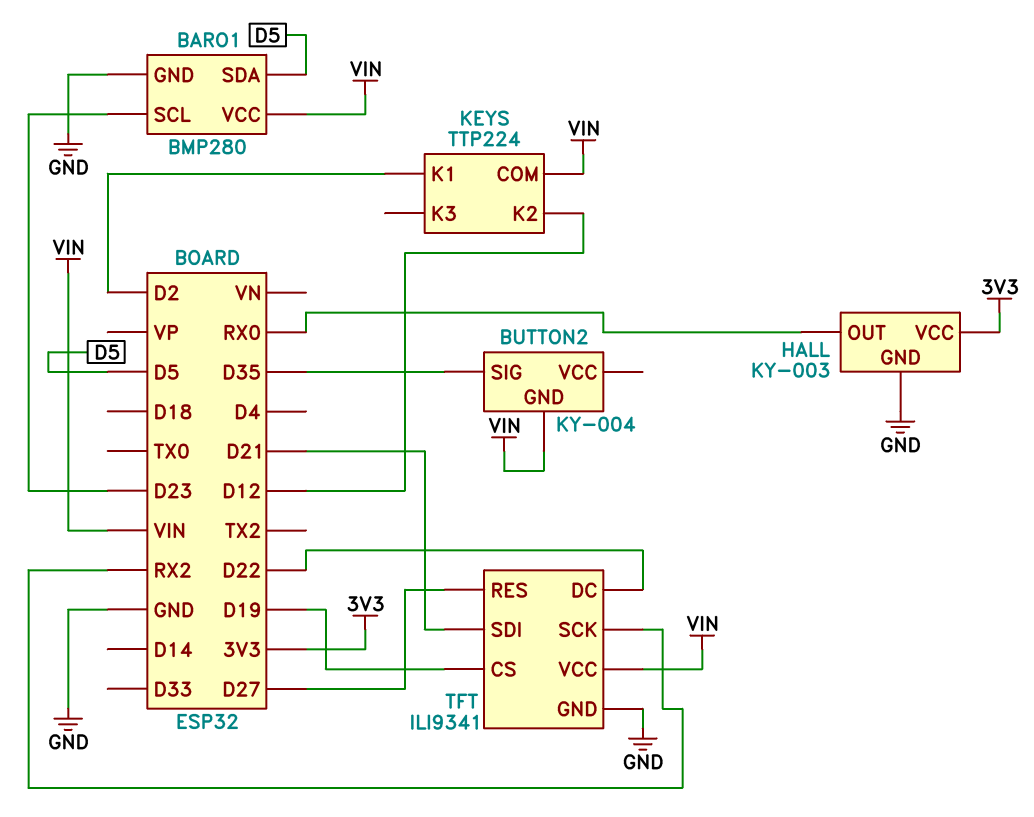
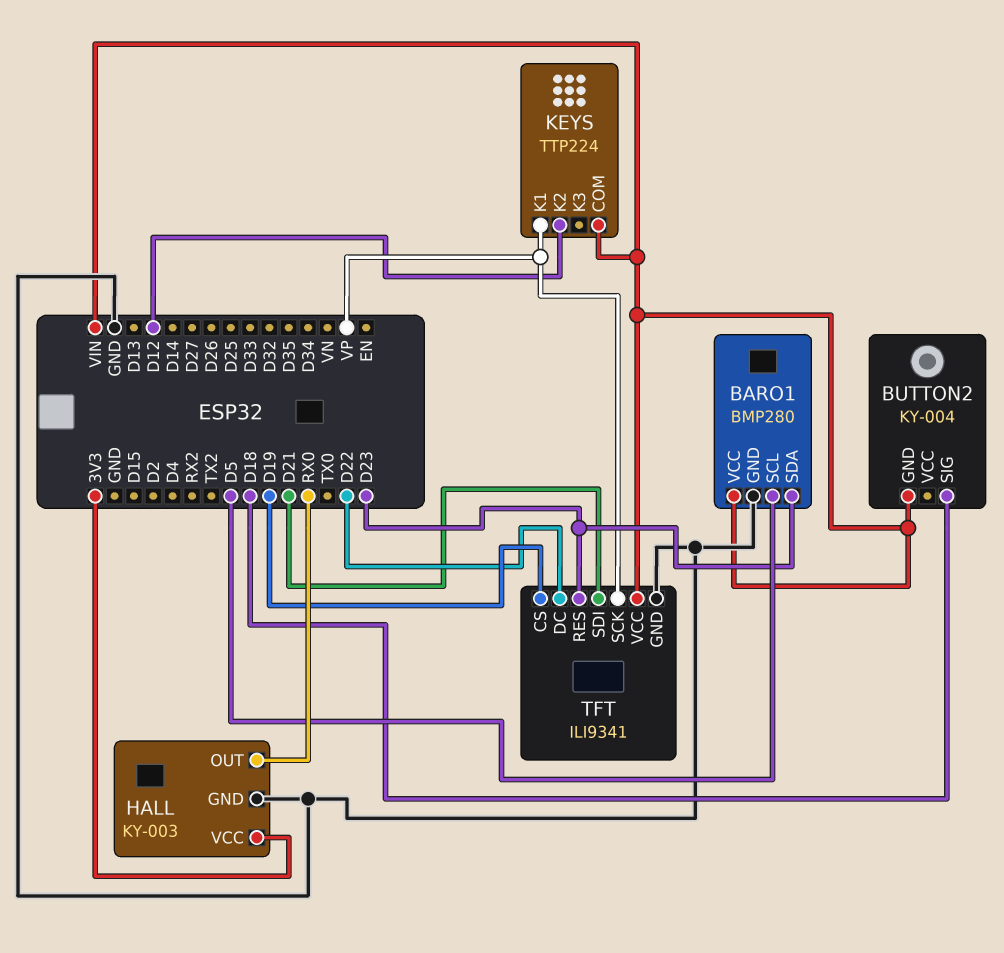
BARO1 pin SCL: D23 -> D5
BARO1 pin SDA: D5 -> D23
BUTTON2 pin SIG: D35 -> D18
KEYS pin K1: D2 -> VP
TFT pin RES: D27 -> D23
TFT pin SCK: RX2 -> VP

